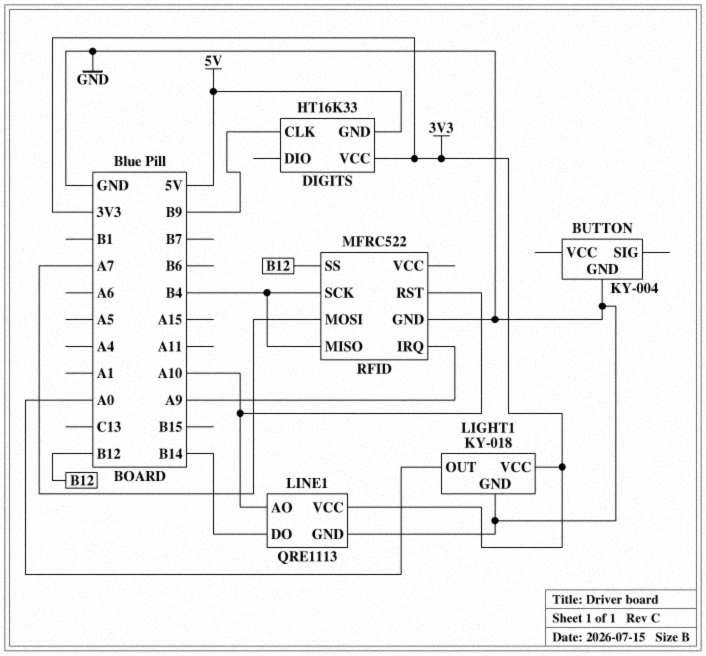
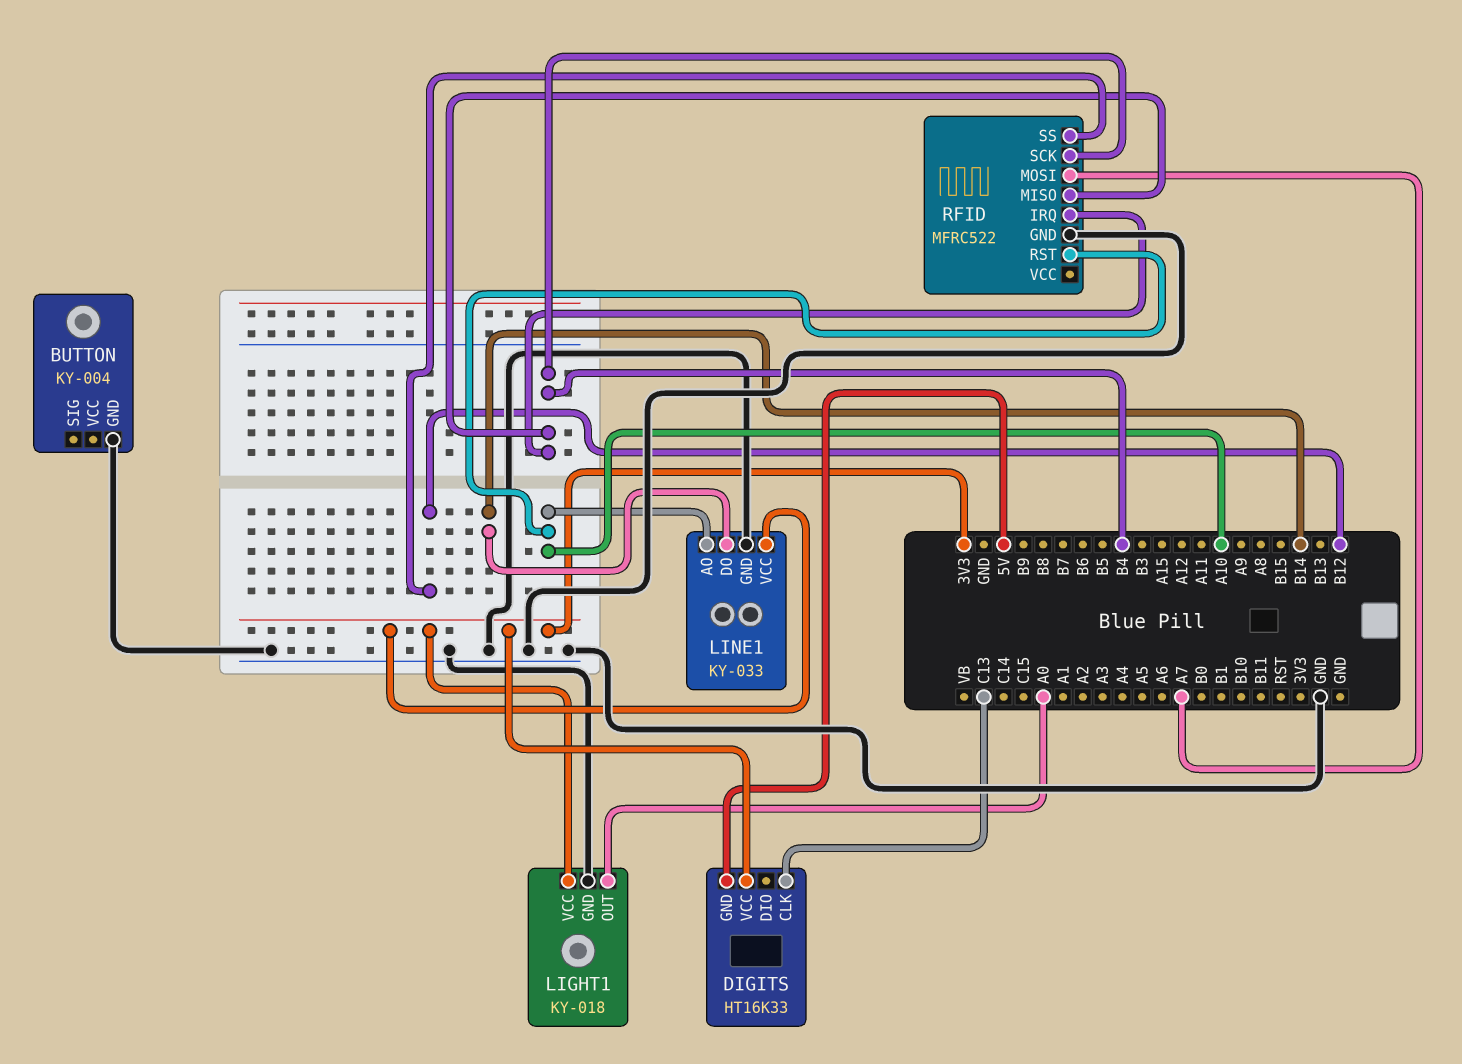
DIGITS pin CLK: B9 -> C13
LINE1: QRE1113 -> KY-033
RFID pin IRQ: A9 -> B4

